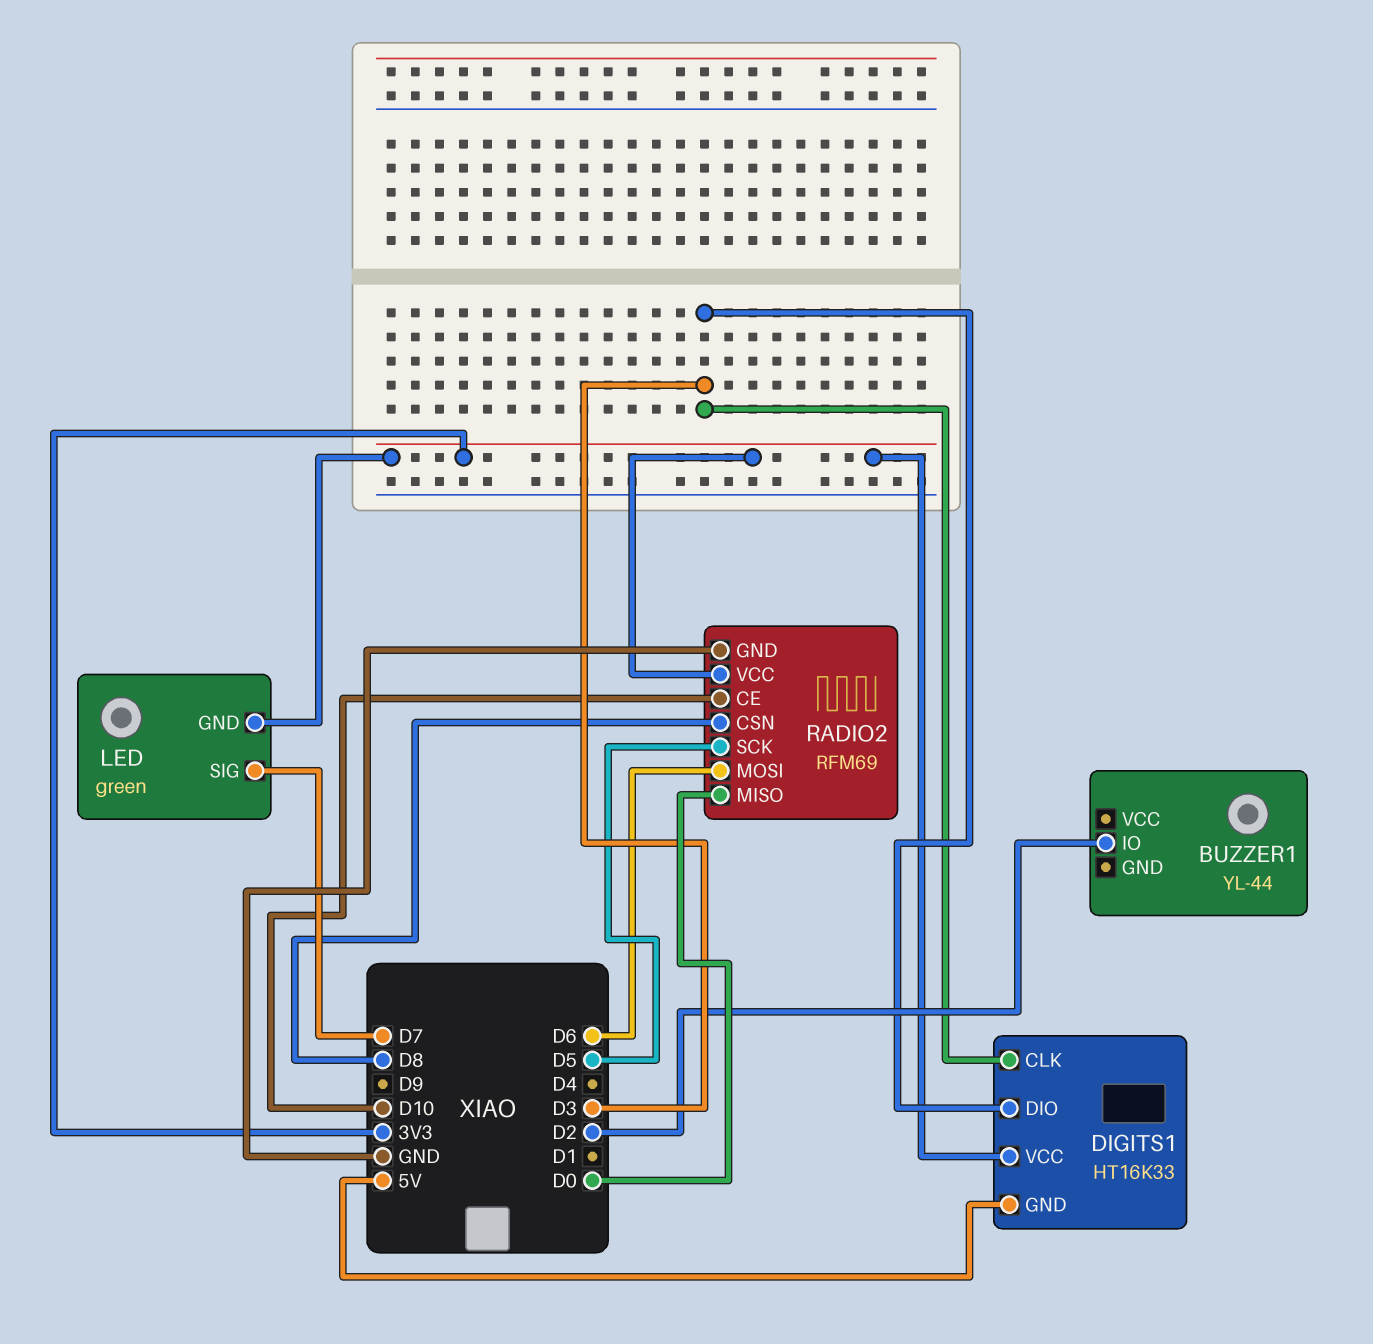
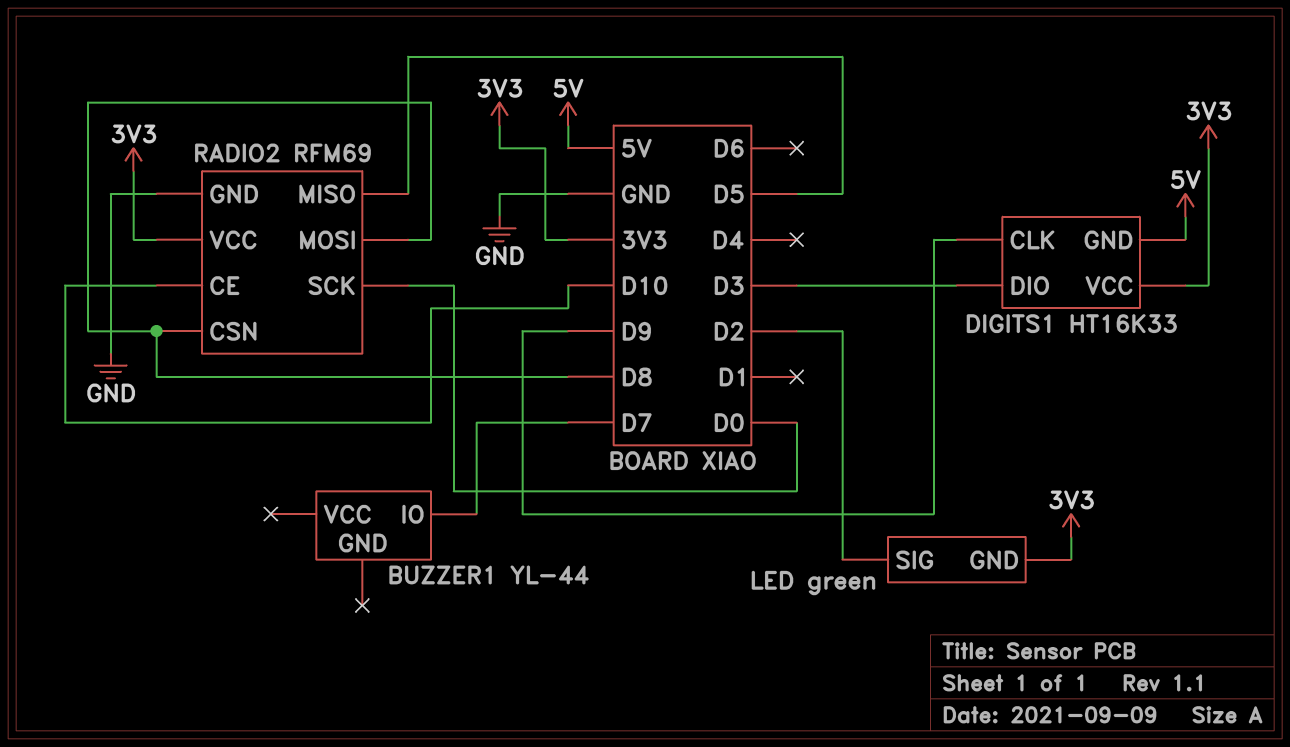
BUZZER1 pin IO: D2 -> D7
DIGITS1 pin CLK: D3 -> D9
LED pin SIG: D7 -> D2
RADIO2 pin MISO: D0 -> D5
RADIO2 pin MOSI: D6 -> D8
RADIO2 pin SCK: D5 -> D0

